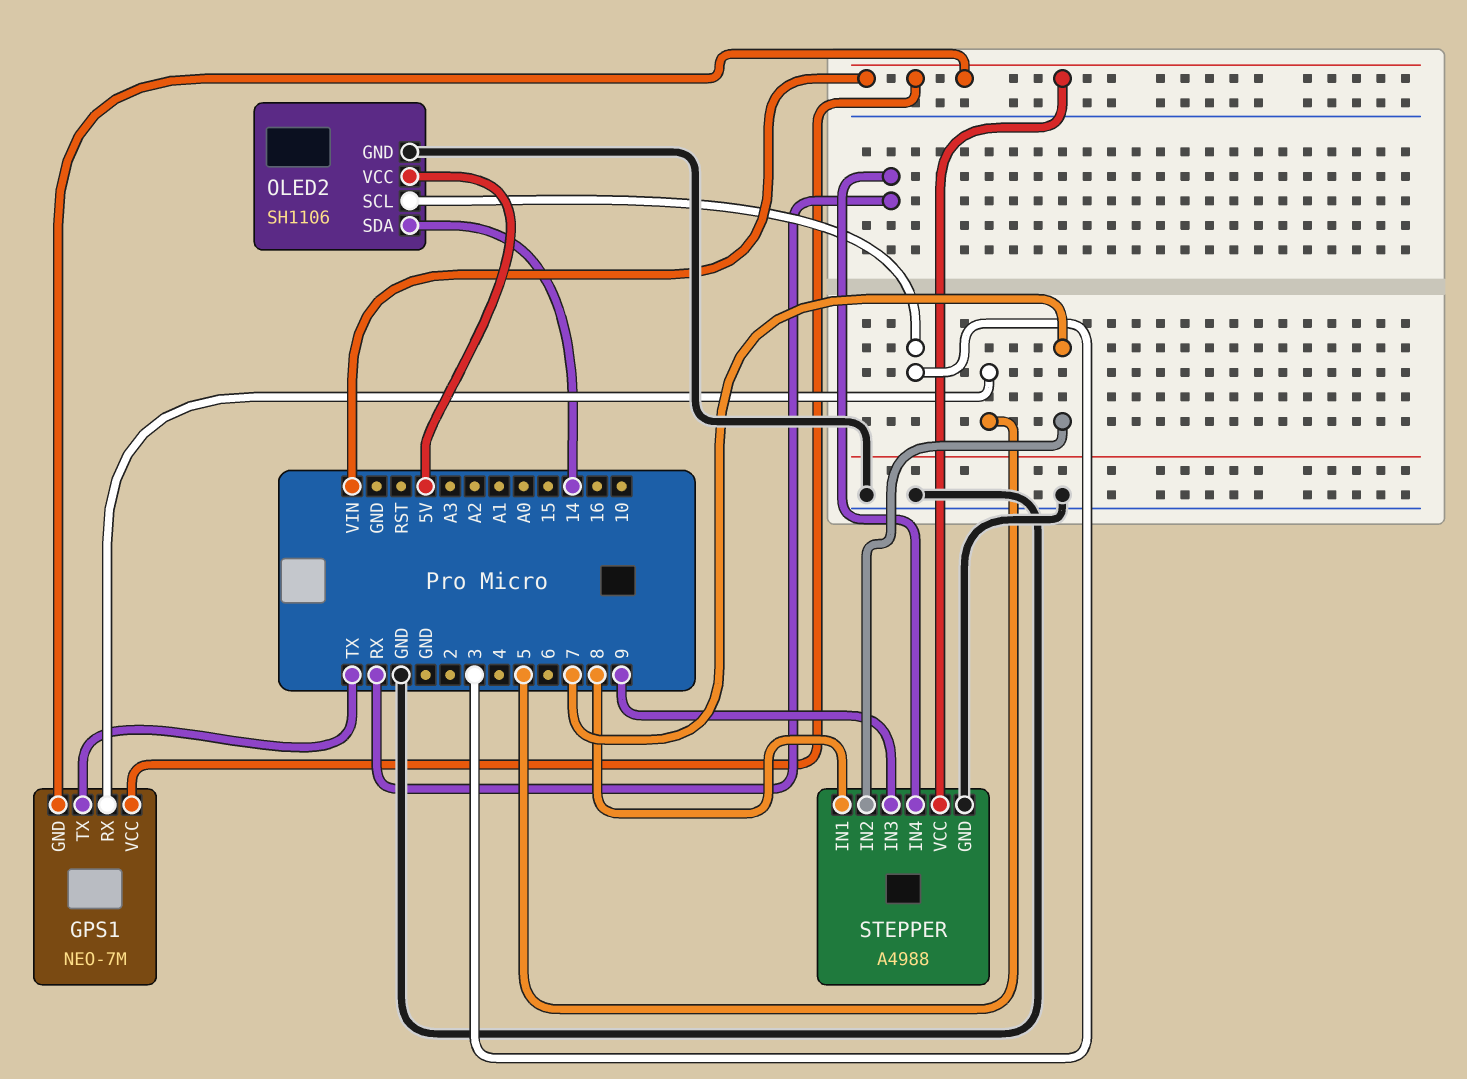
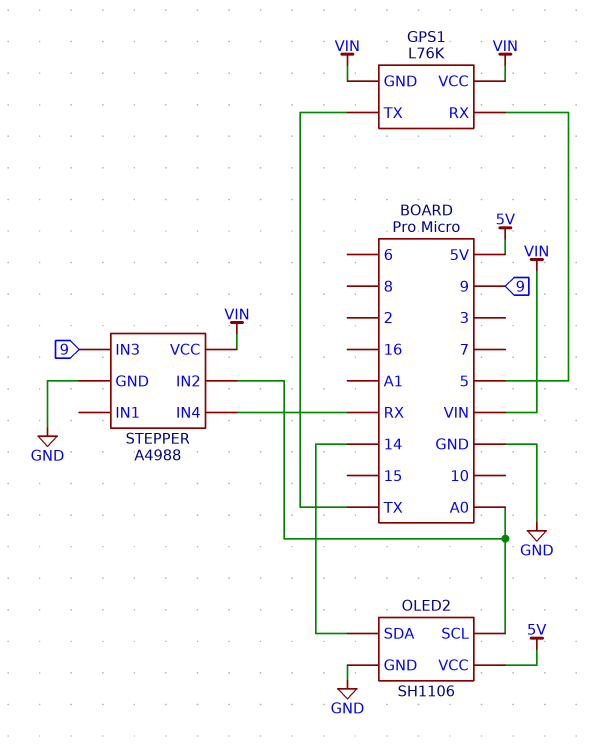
GPS1: NEO-7M -> L76K
OLED2 pin SCL: 3 -> A0
STEPPER pin IN1: 8 -> none
STEPPER pin IN2: 7 -> A0

